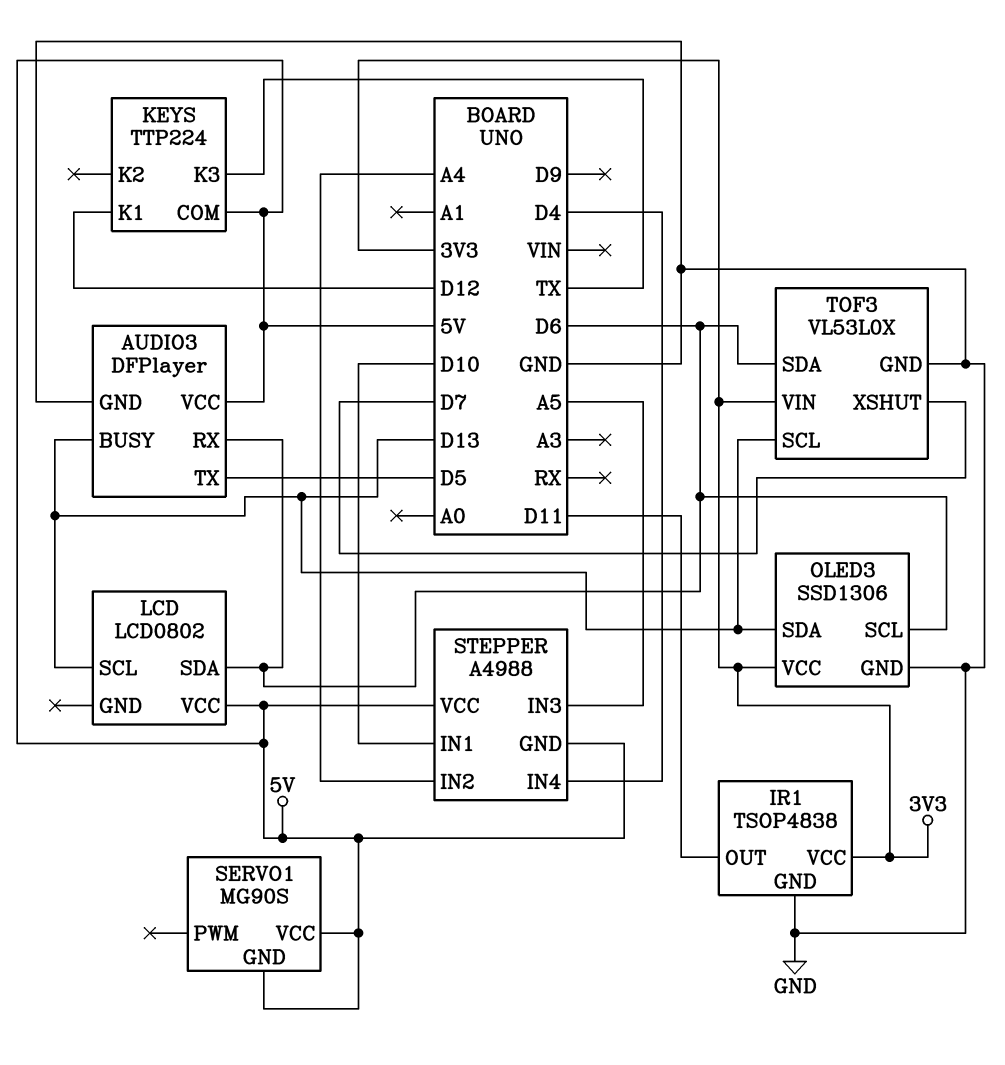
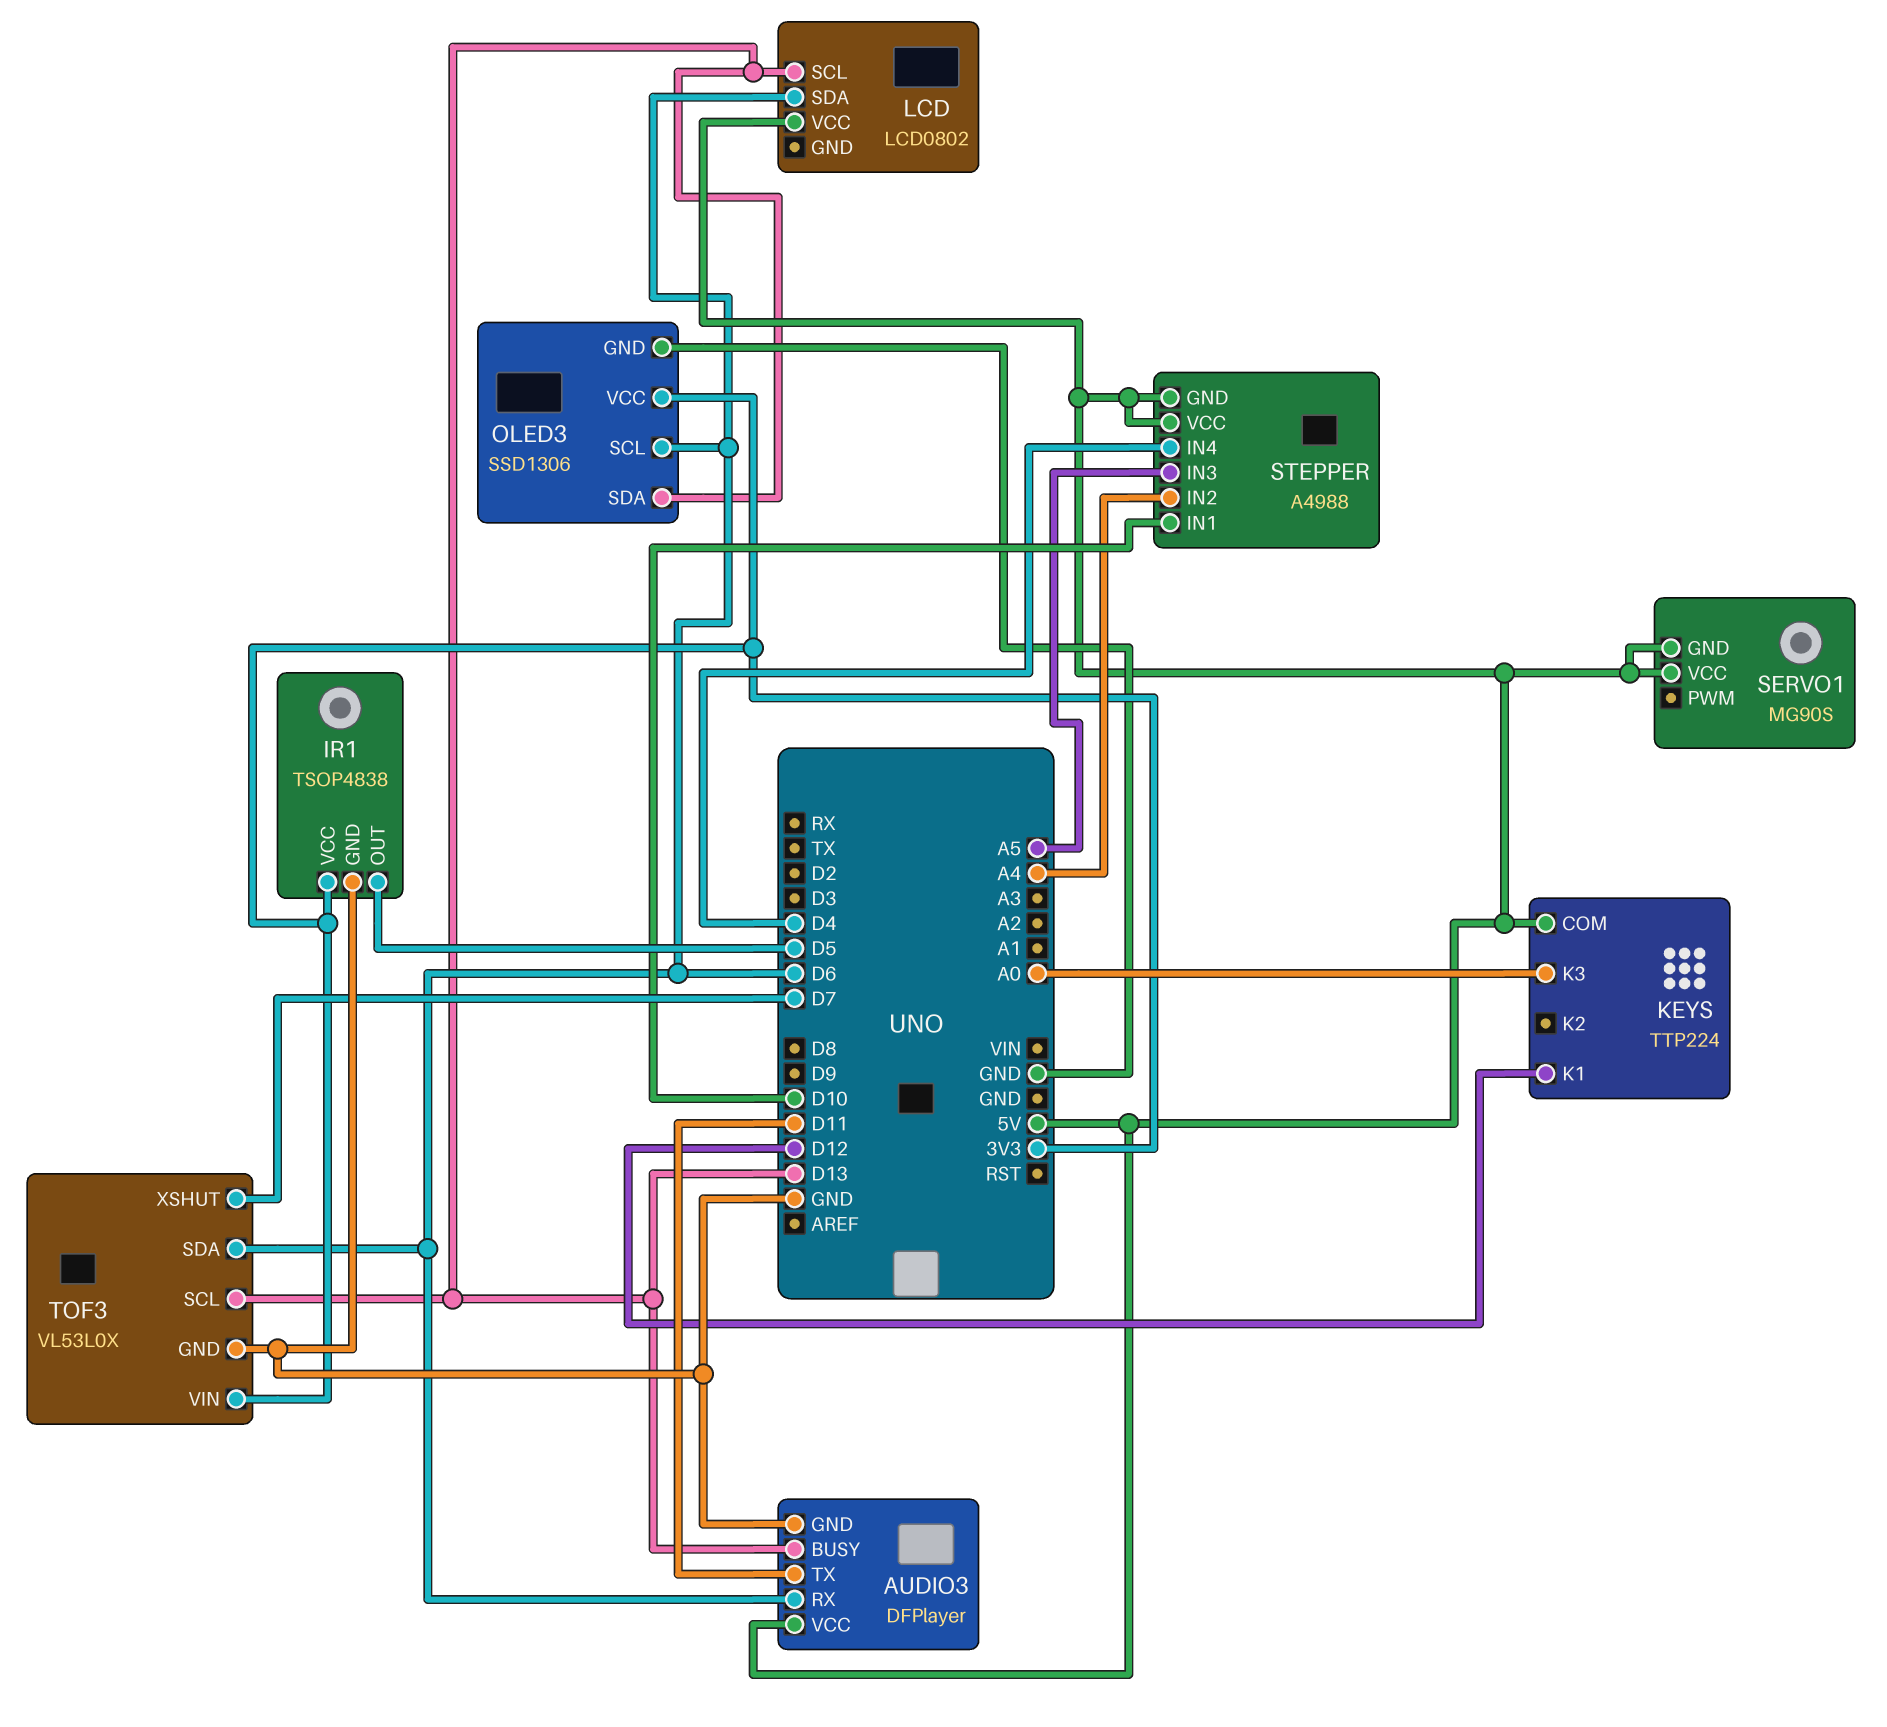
AUDIO3 pin TX: D5 -> D11
IR1 pin OUT: D11 -> D5
KEYS pin K3: TX -> A0

